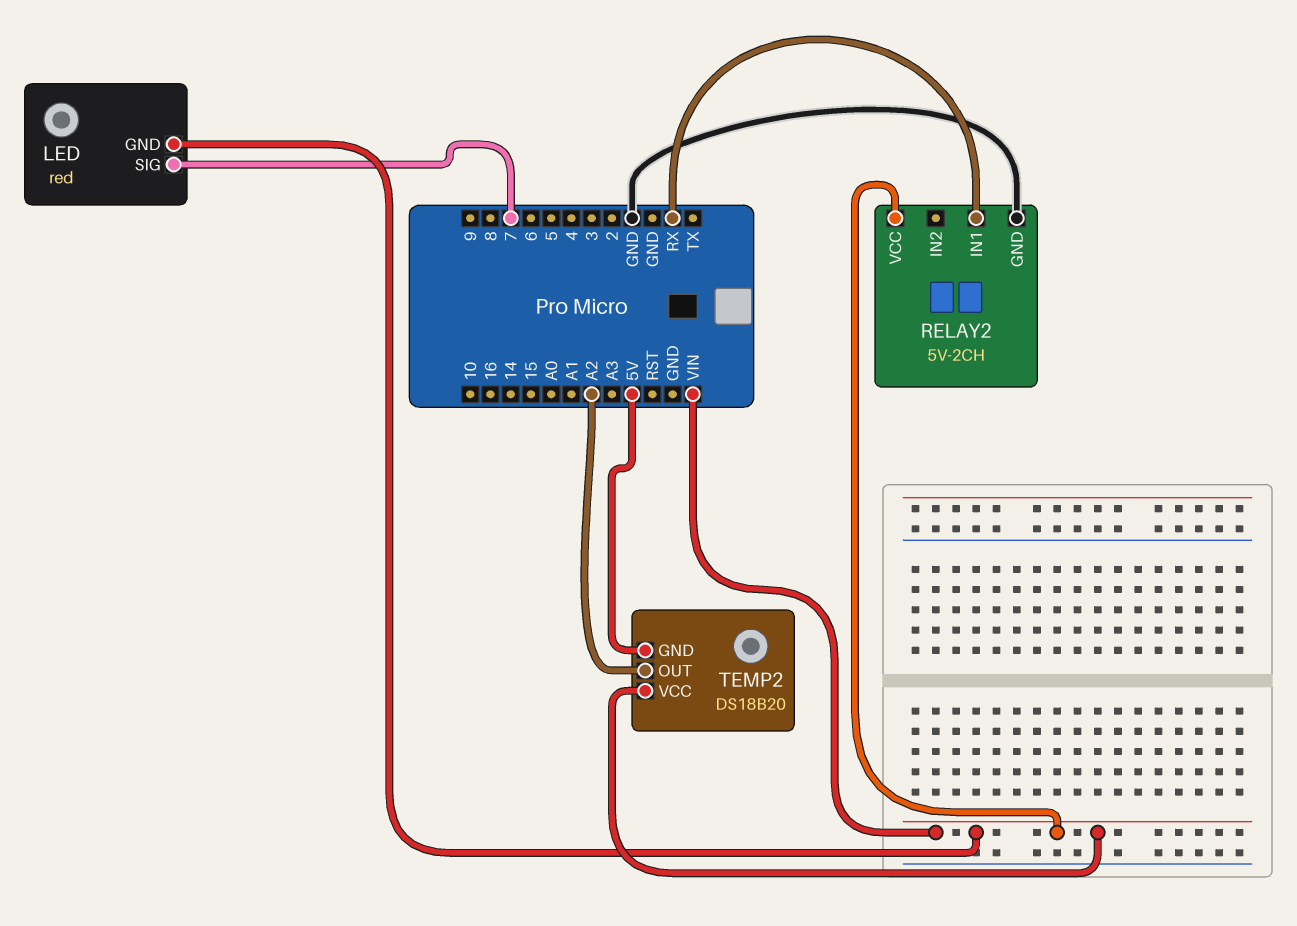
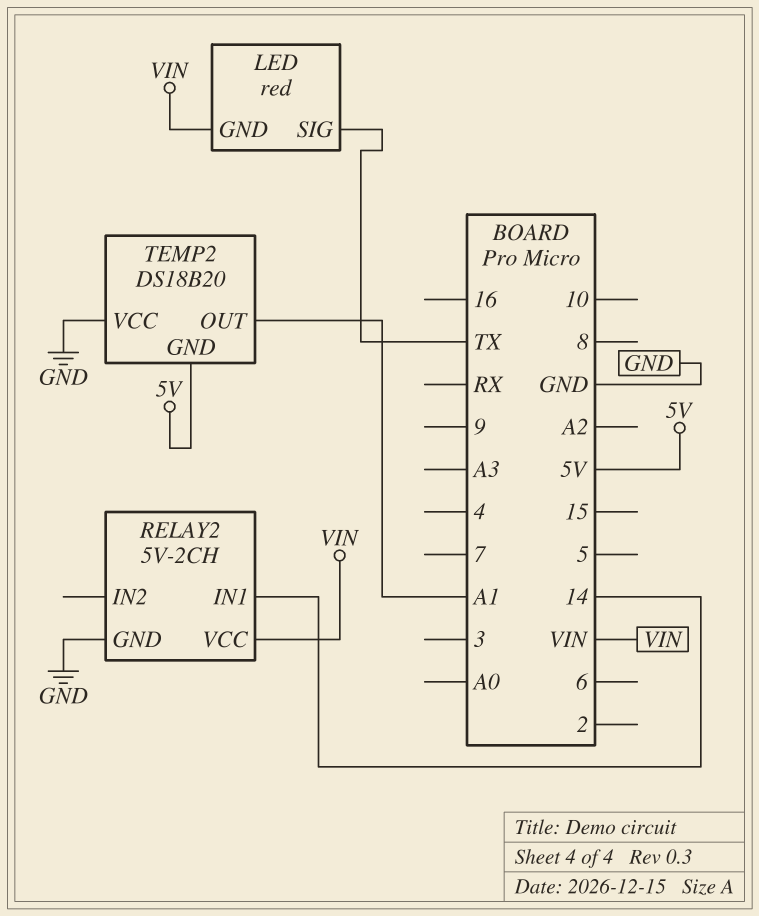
LED pin SIG: 7 -> TX
RELAY2 pin IN1: RX -> 14
TEMP2 pin OUT: A2 -> A1
TEMP2 pin VCC: VIN -> GND

